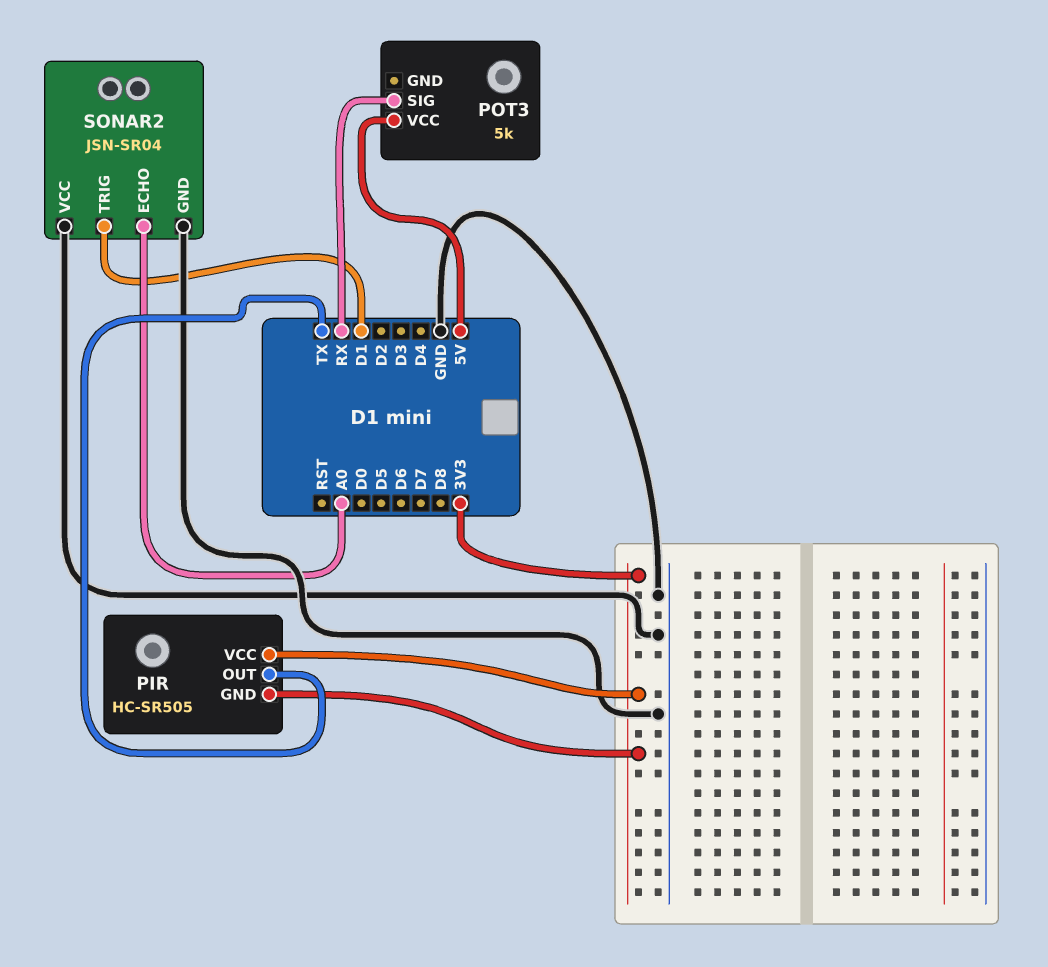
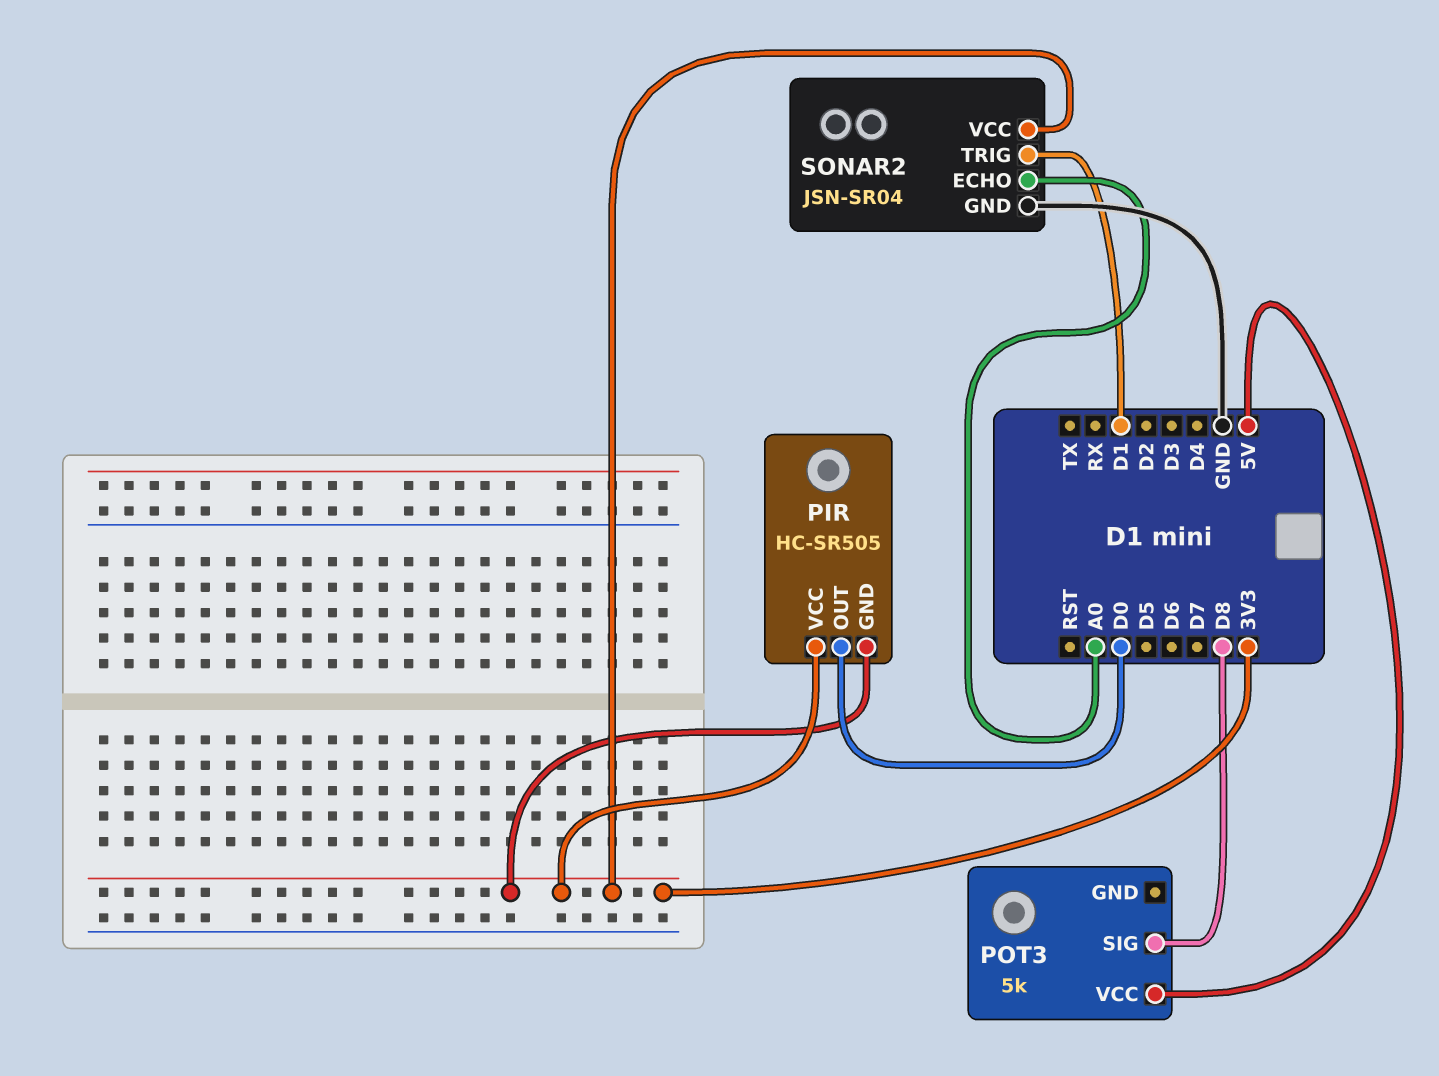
PIR pin OUT: TX -> D0
POT3 pin SIG: RX -> D8
SONAR2 pin VCC: GND -> 3V3

